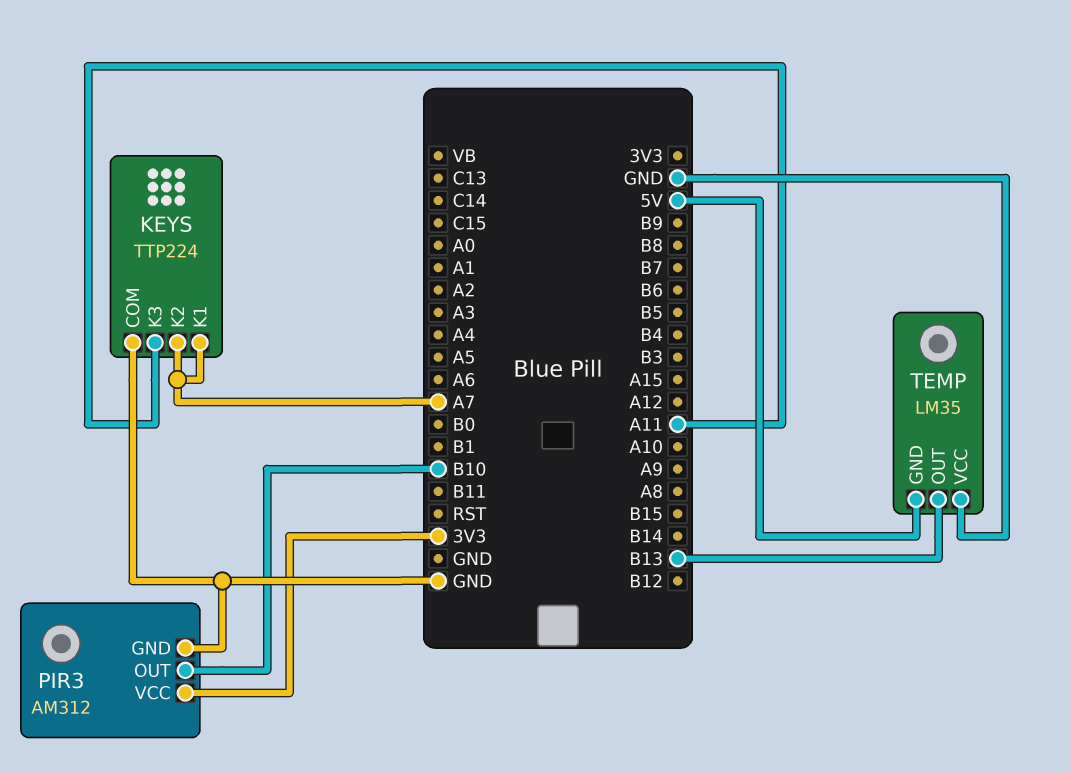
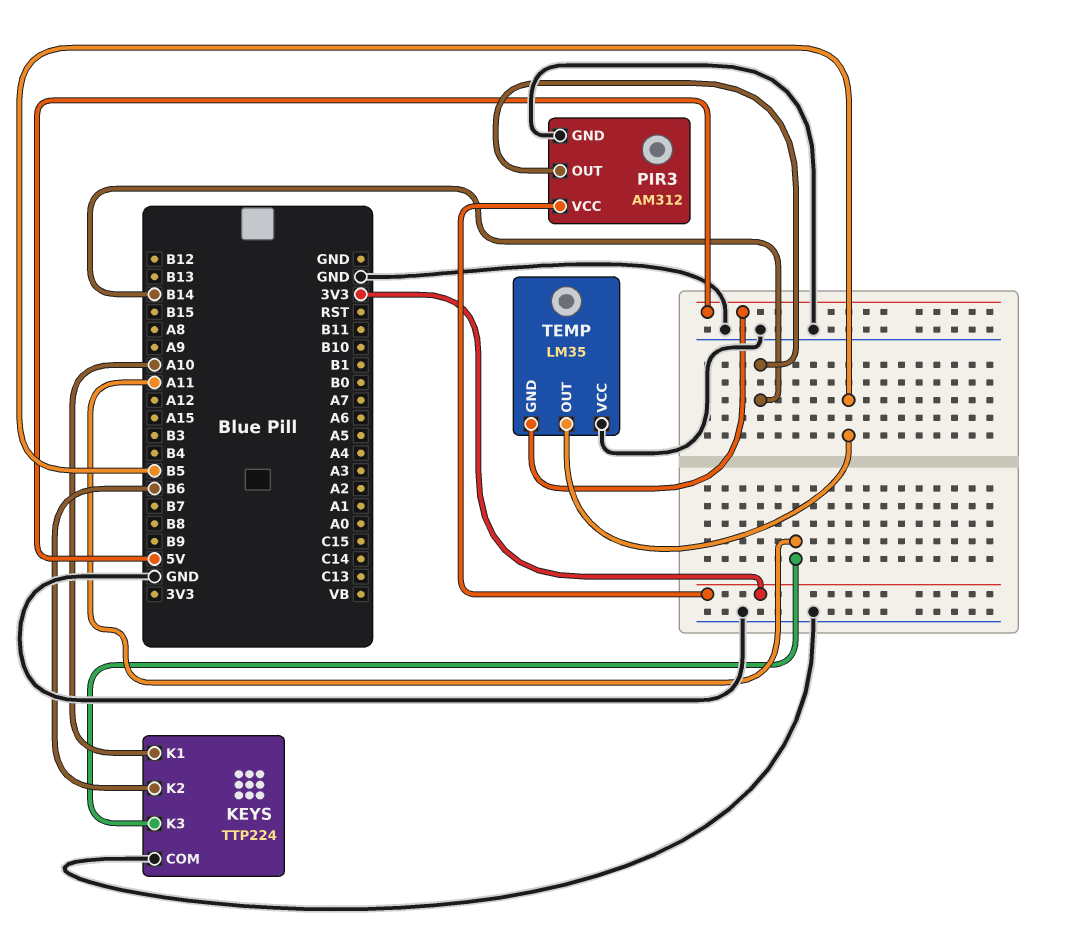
KEYS pin K1: A7 -> A10
KEYS pin K2: A7 -> B6
PIR3 pin OUT: B10 -> B14
TEMP pin OUT: B13 -> B5

